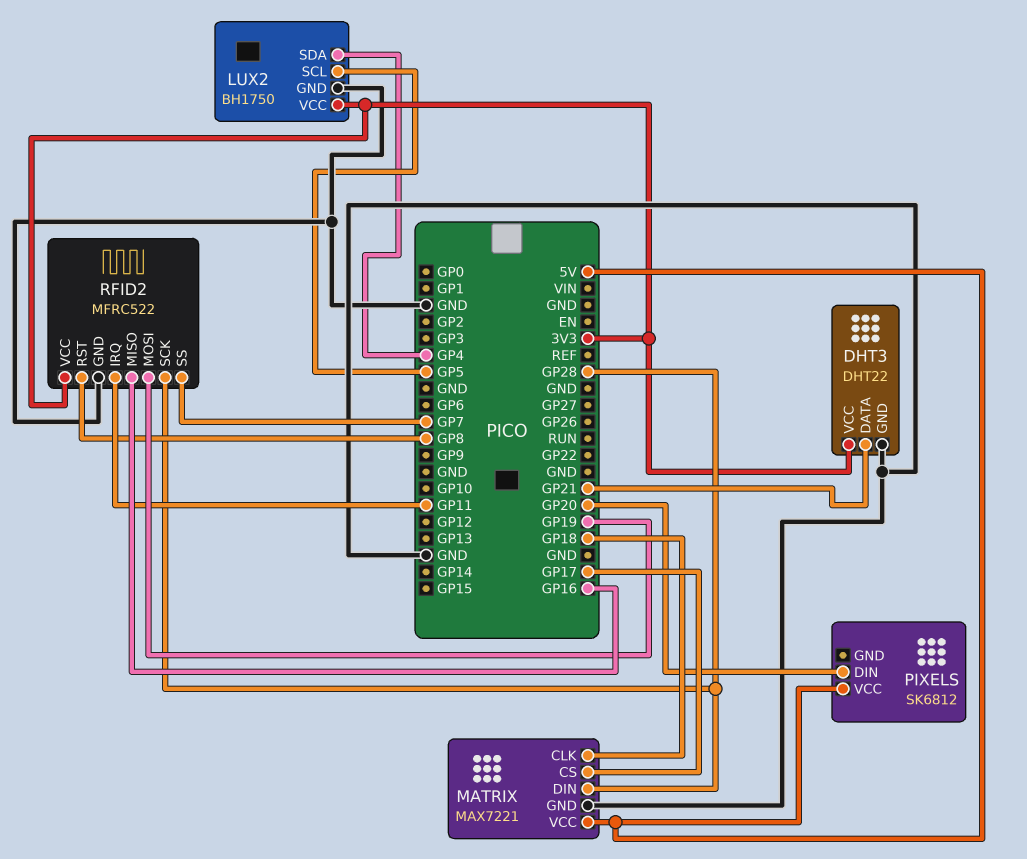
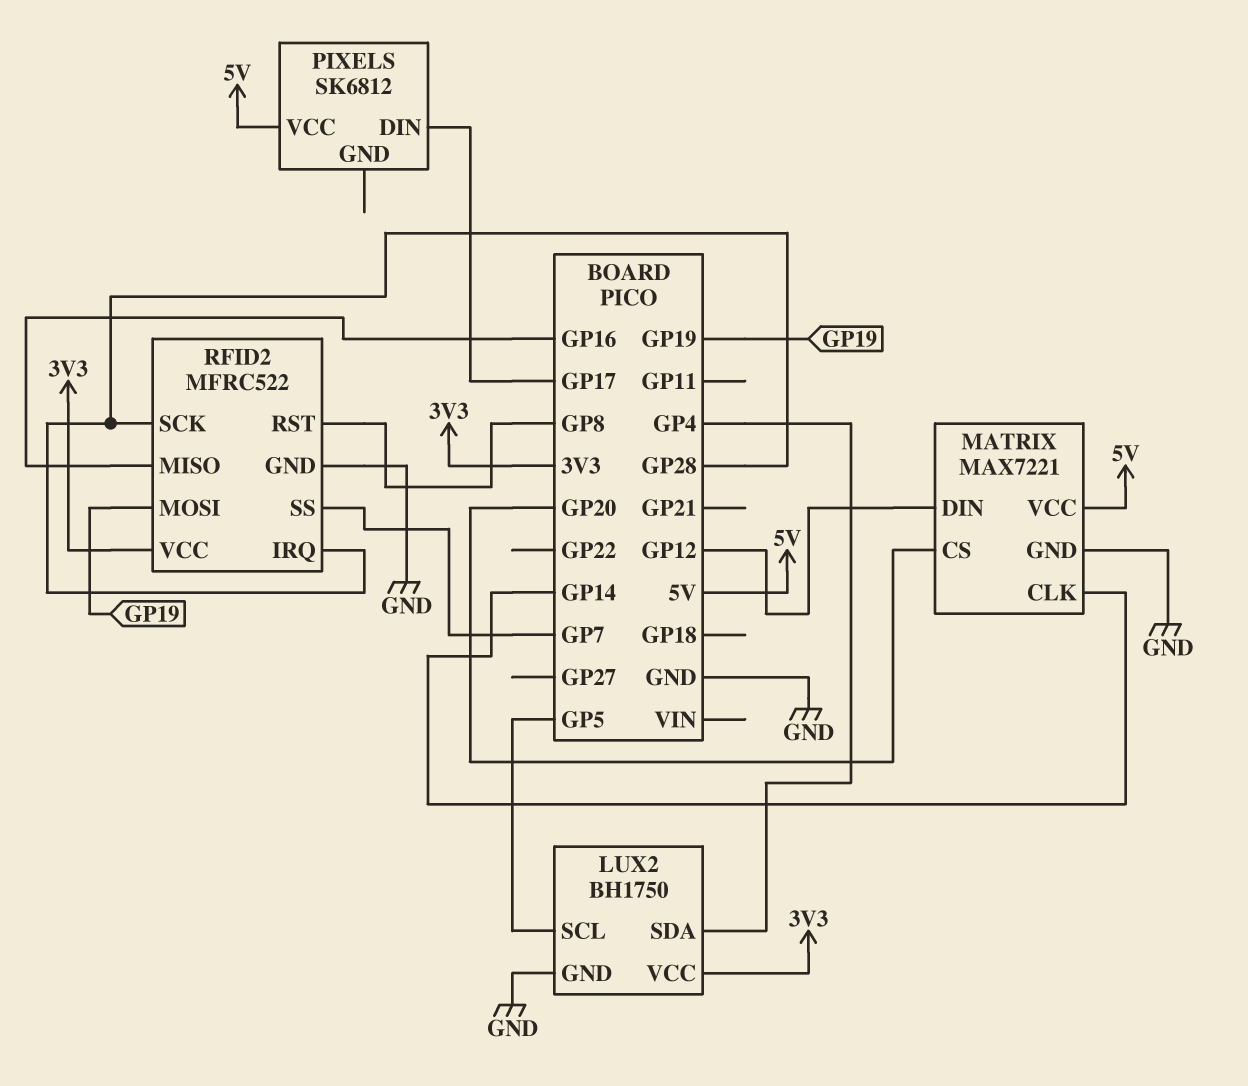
DHT3: DHT22 -> none
DHT3 pin DATA: GP21 -> none
DHT3 pin GND: GND -> none
DHT3 pin VCC: 3V3 -> none
MATRIX pin CLK: GP18 -> GP14
MATRIX pin CS: GP17 -> GP20
MATRIX pin DIN: GP28 -> GP12
PIXELS pin DIN: GP20 -> GP17
RFID2 pin IRQ: GP11 -> GP28

